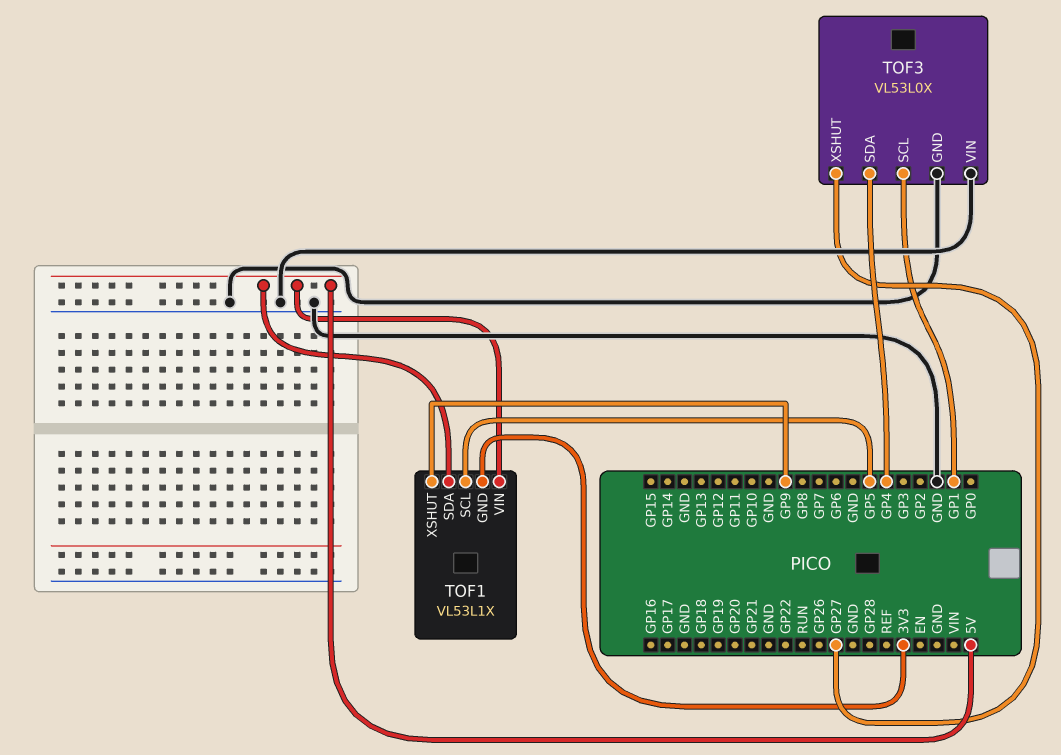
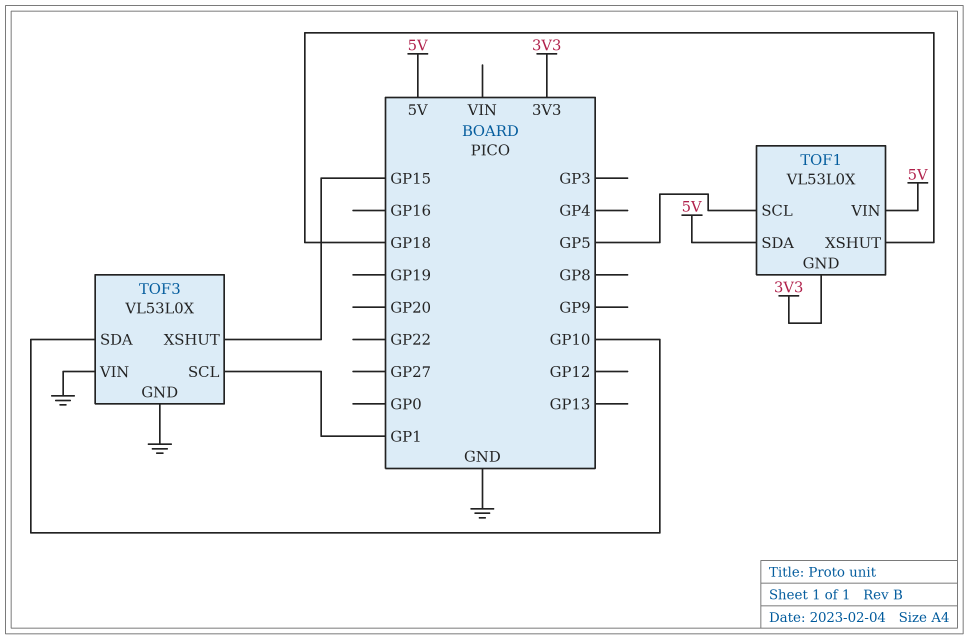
TOF1: VL53L1X -> VL53L0X
TOF1 pin XSHUT: GP9 -> GP18
TOF3 pin SDA: GP4 -> GP10
TOF3 pin XSHUT: GP27 -> GP15

